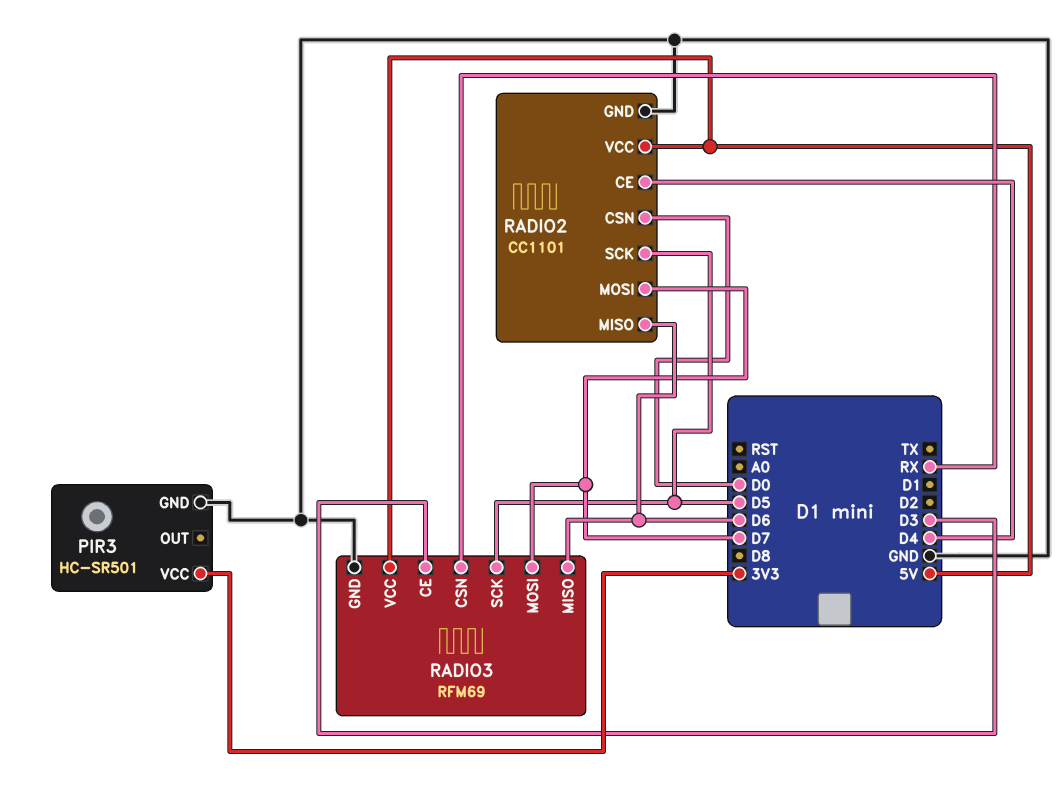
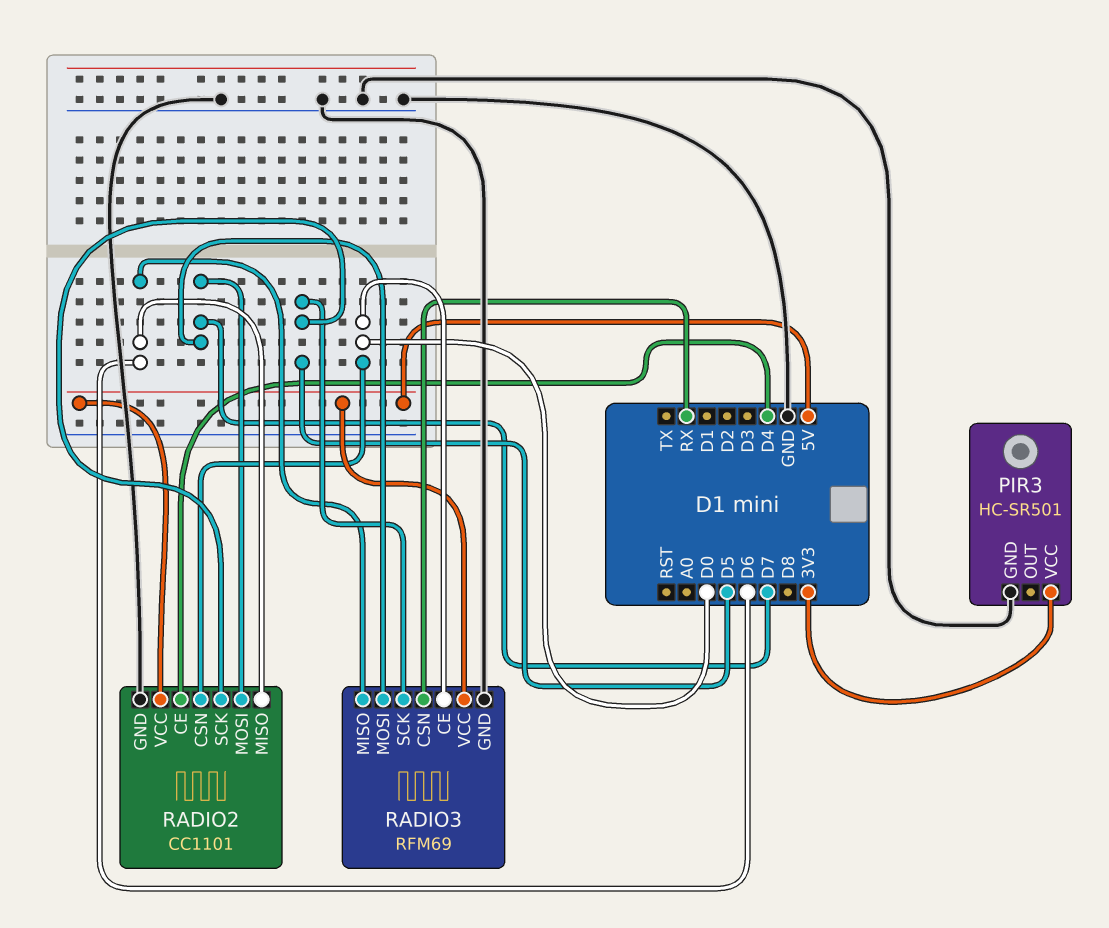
RADIO3 pin CE: D3 -> D0

